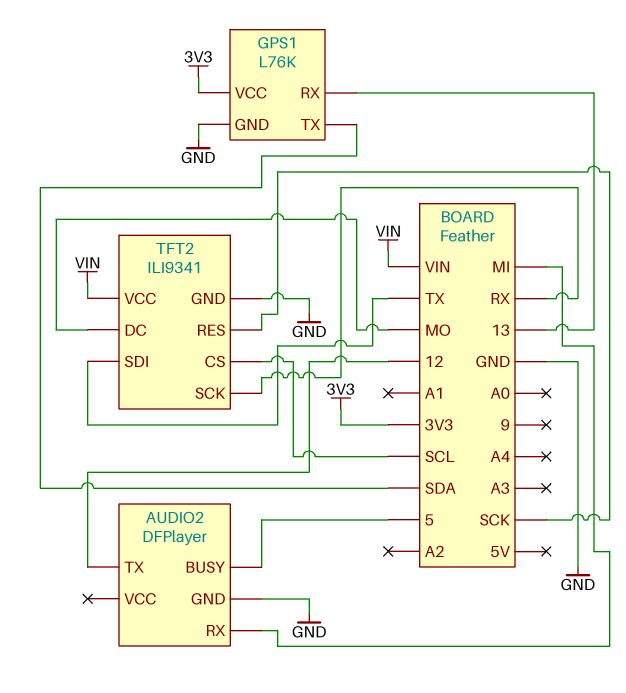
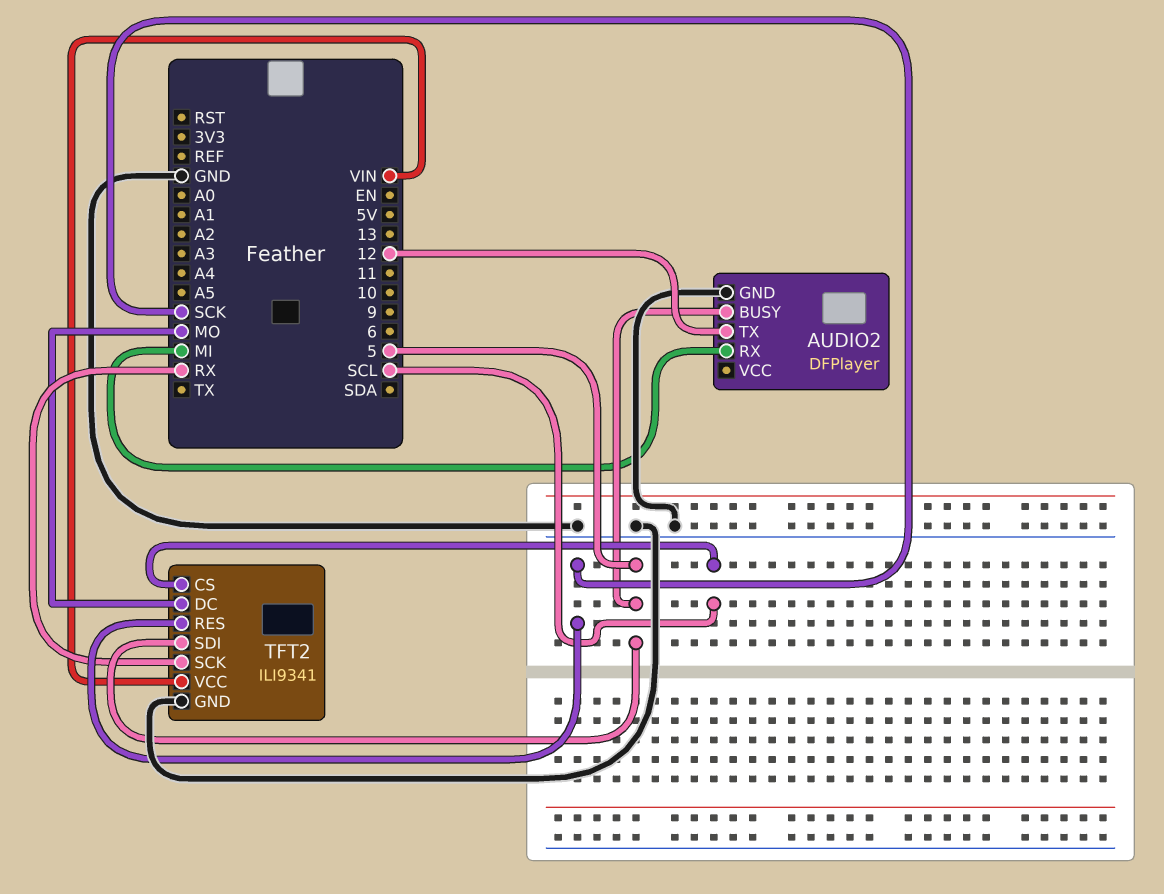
GPS1: L76K -> none
GPS1 pin GND: GND -> none
GPS1 pin RX: 13 -> none
GPS1 pin TX: SDA -> none
GPS1 pin VCC: 3V3 -> none
TFT2 pin SDI: TX -> 5

